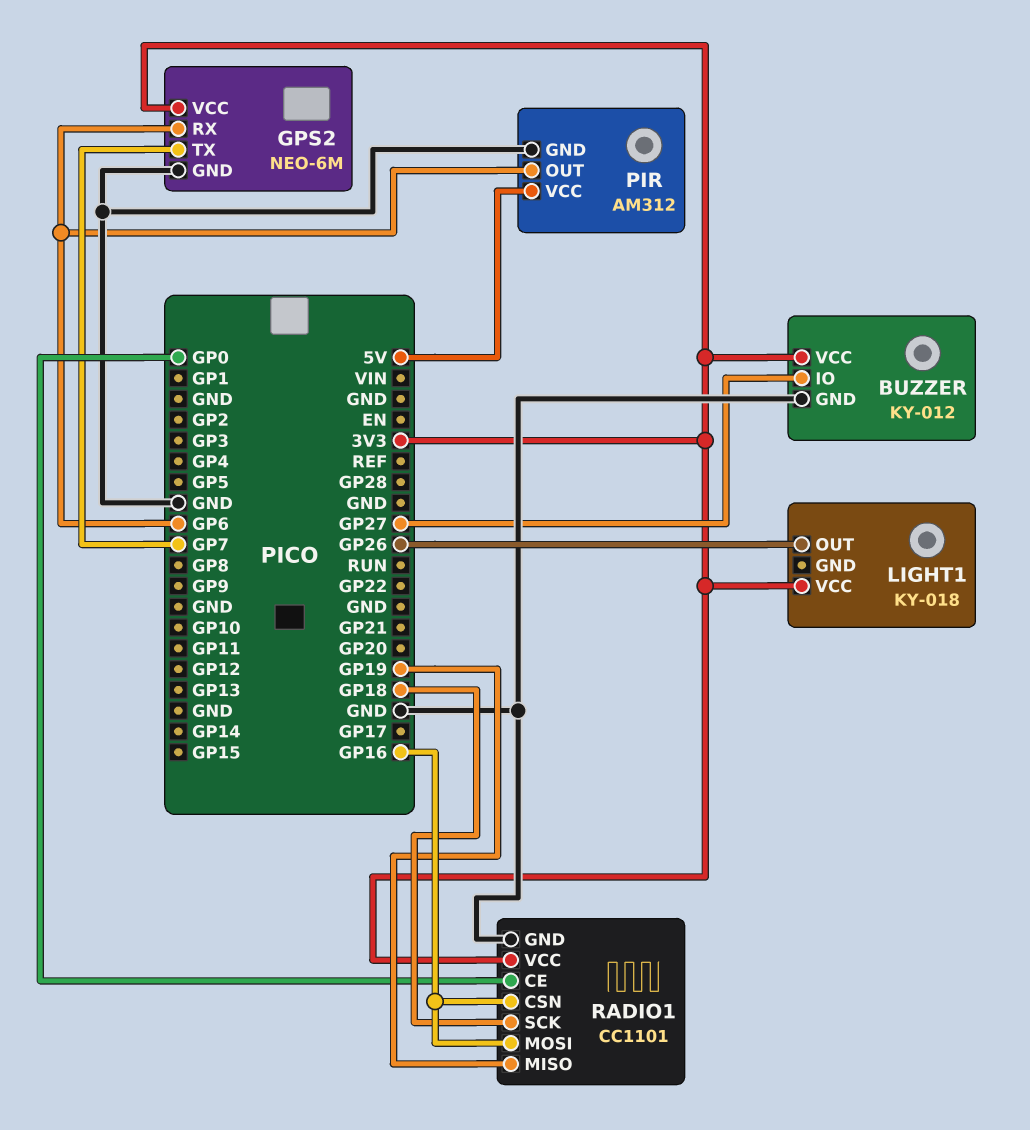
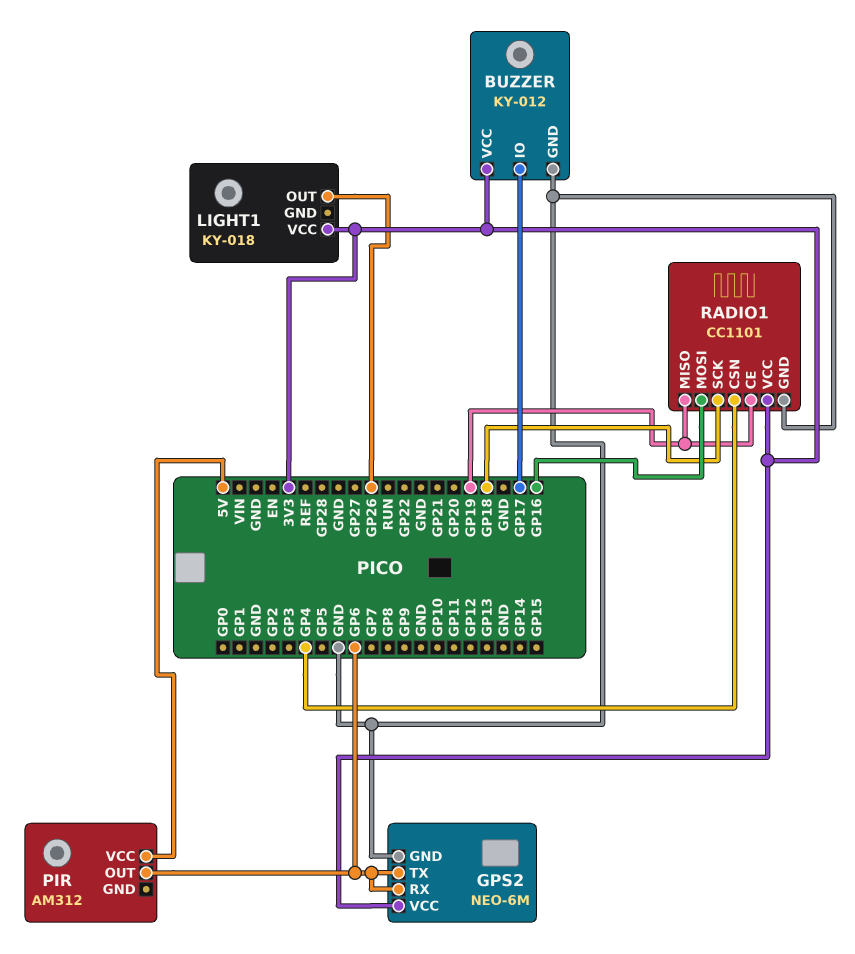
BUZZER pin IO: GP27 -> GP17
GPS2 pin TX: GP7 -> GP6
PIR pin GND: GND -> none
RADIO1 pin CE: GP0 -> GP19
RADIO1 pin CSN: GP16 -> GP4

